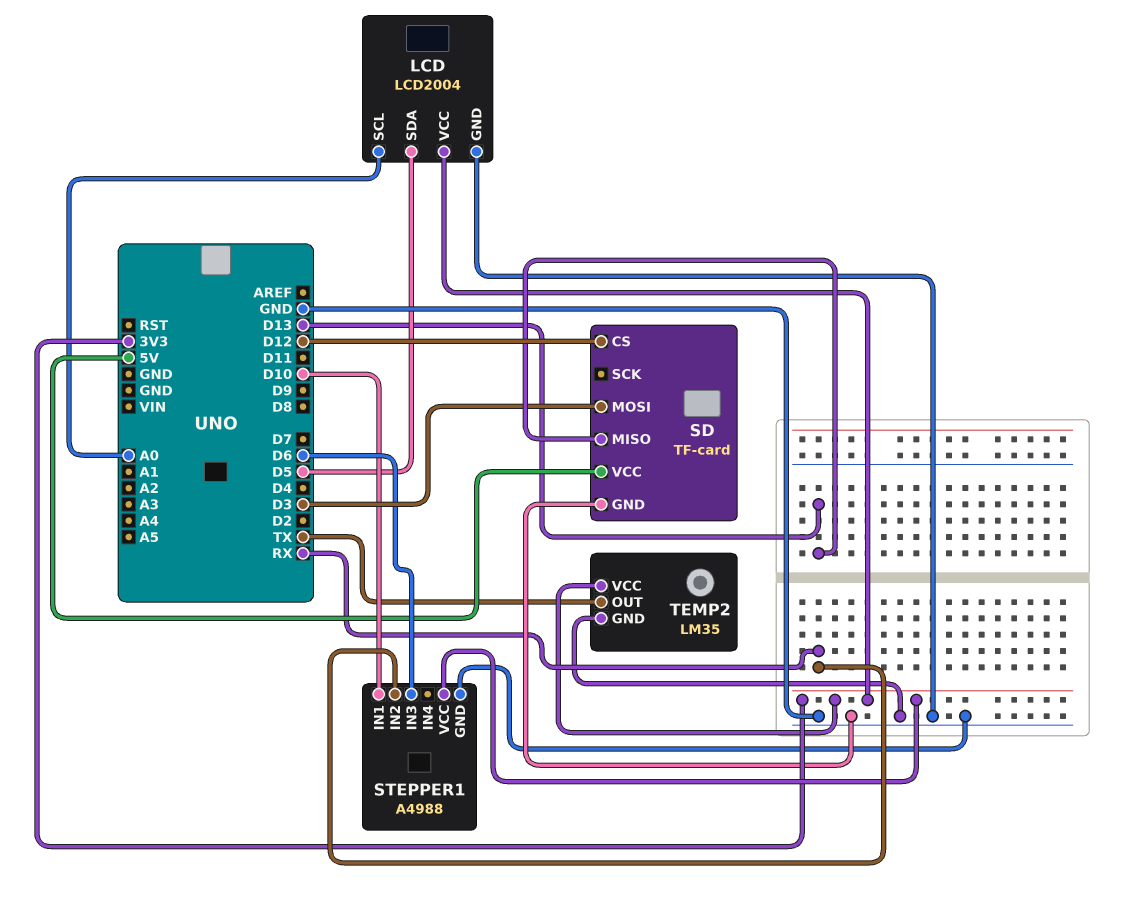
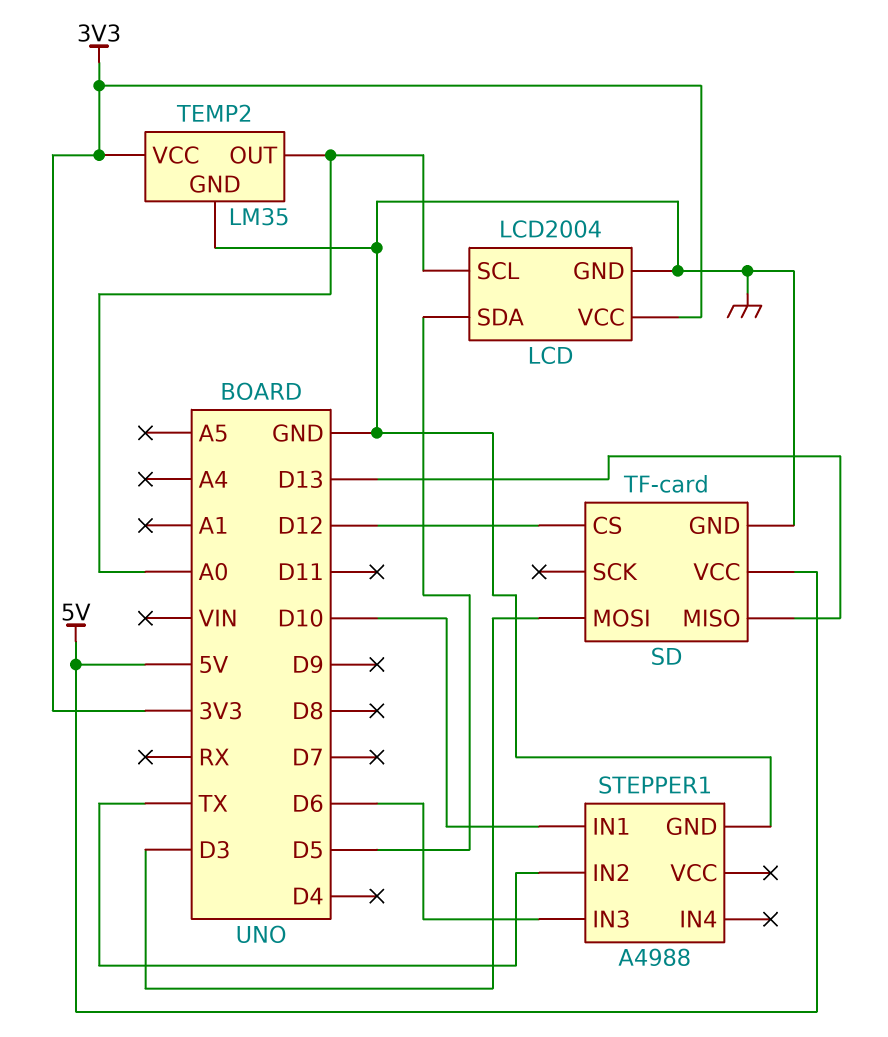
STEPPER1 pin IN2: RX -> TX
STEPPER1 pin VCC: 3V3 -> none
TEMP2 pin OUT: TX -> A0

